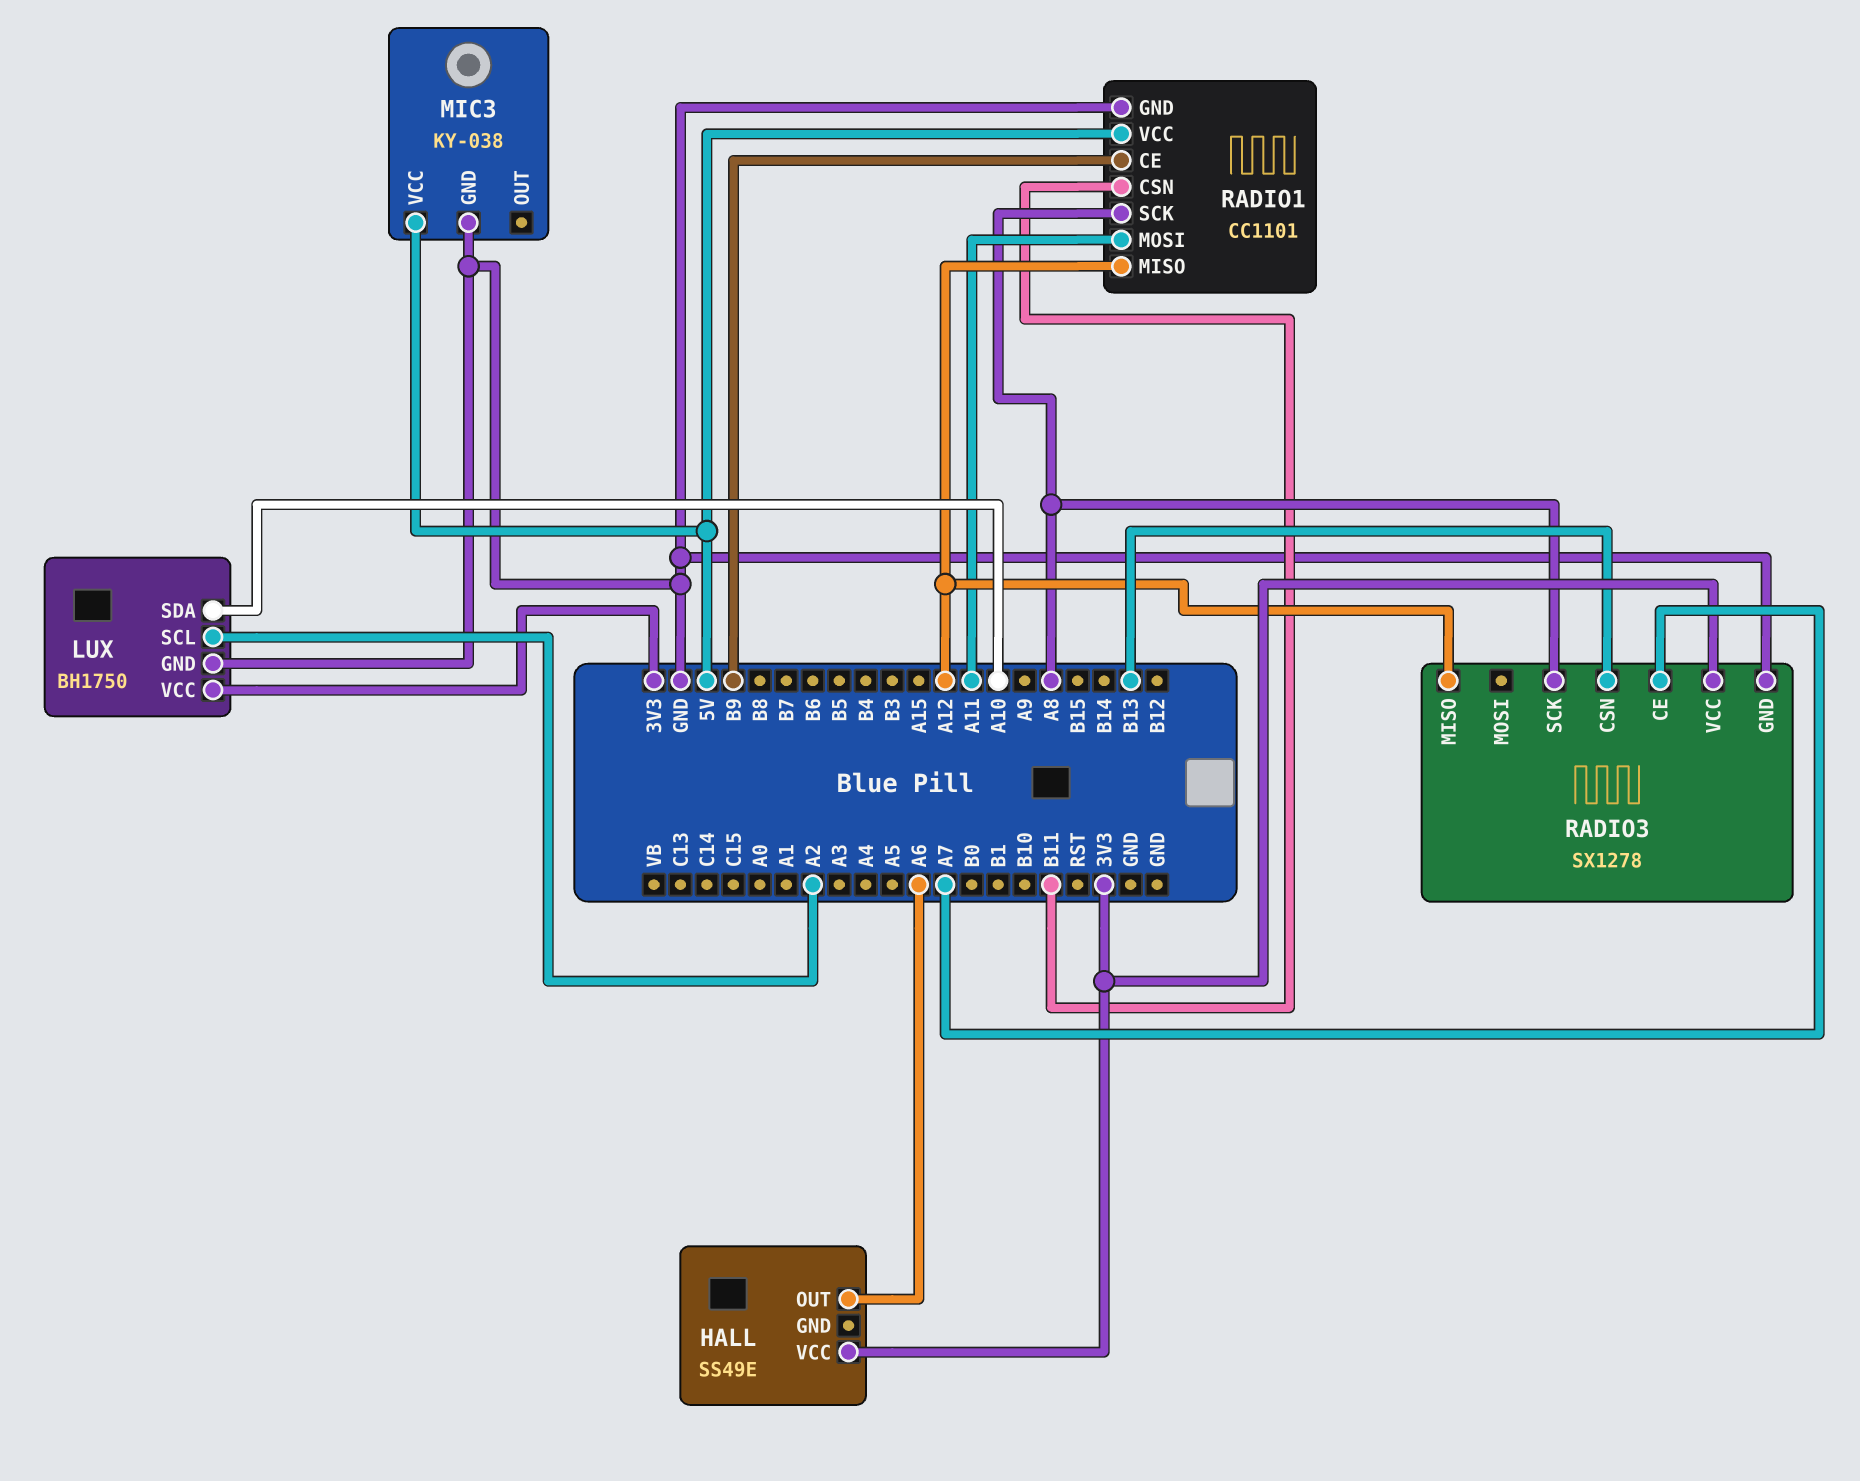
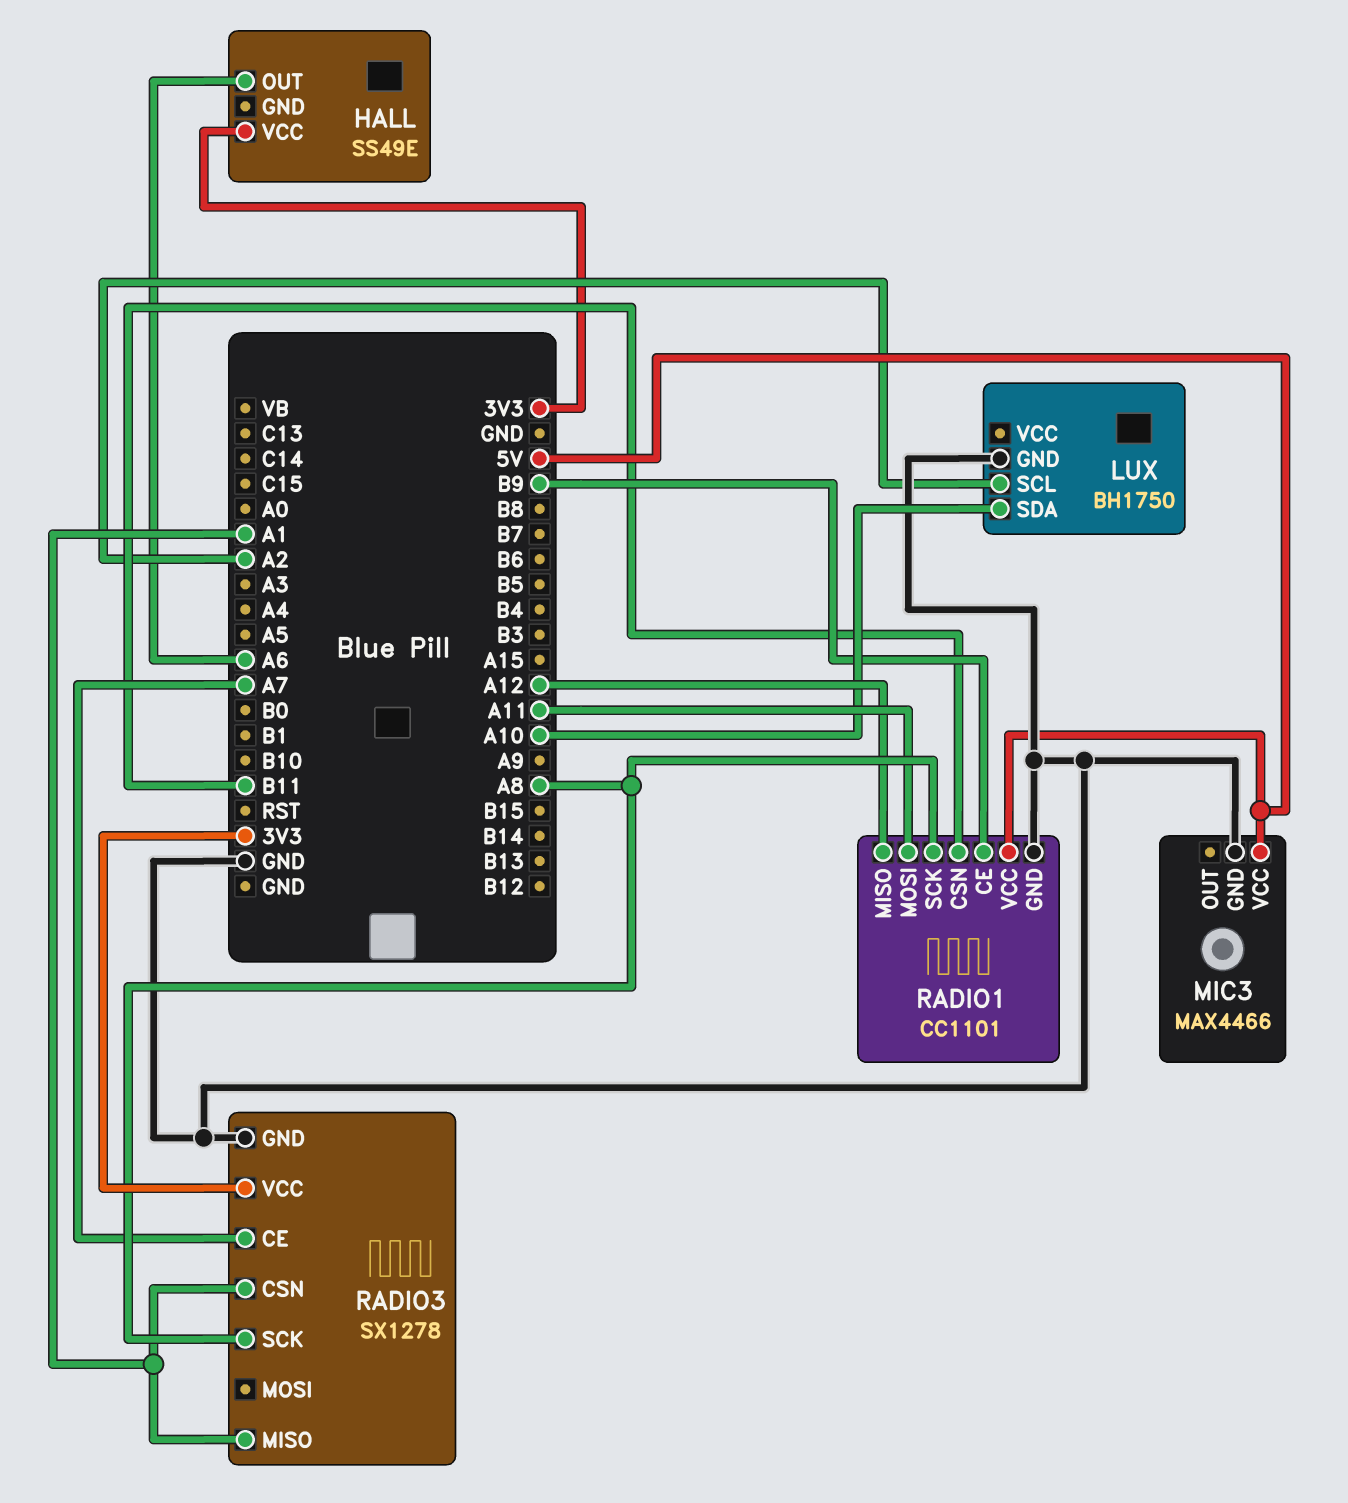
LUX pin VCC: 3V3 -> none
MIC3: KY-038 -> MAX4466
RADIO3 pin CSN: B13 -> A1
RADIO3 pin MISO: A12 -> A1

